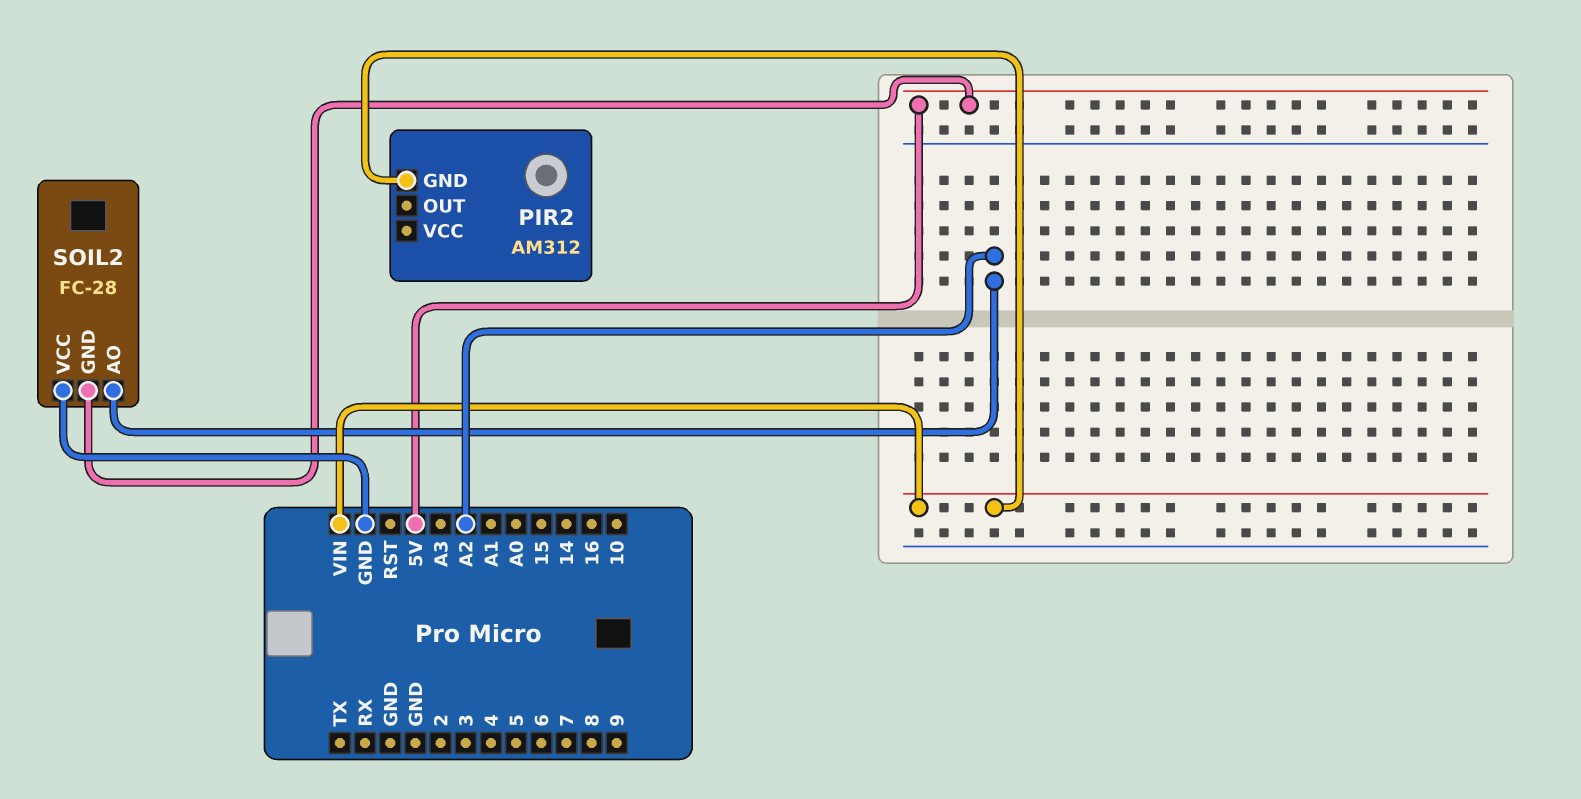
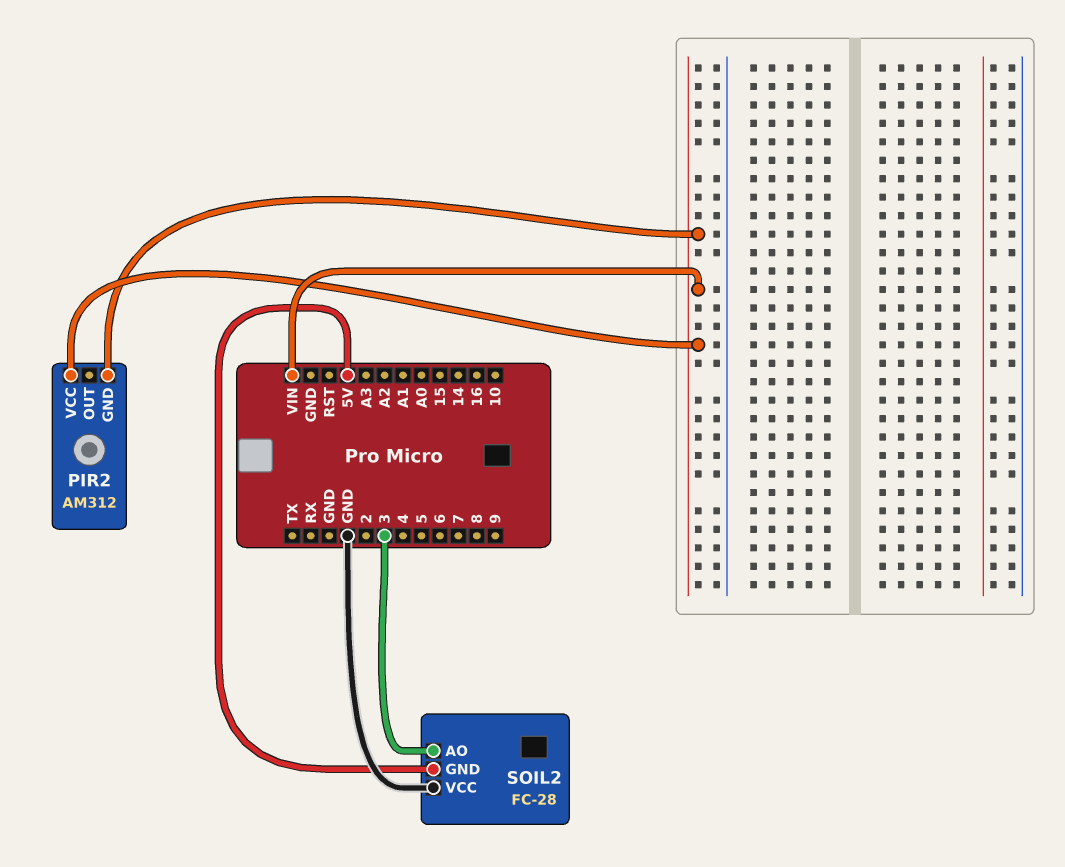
PIR2 pin VCC: none -> VIN
SOIL2 pin AO: A2 -> 3

